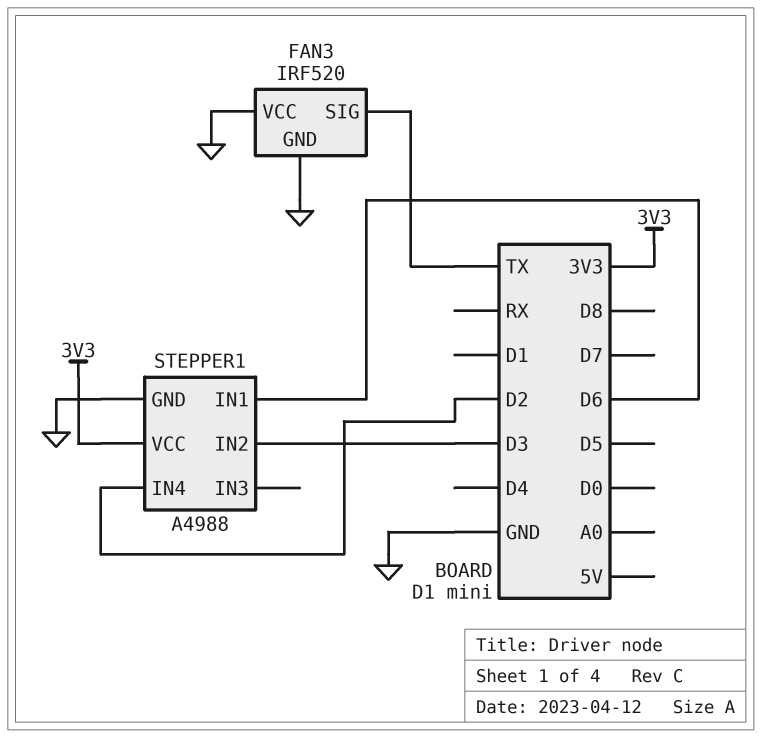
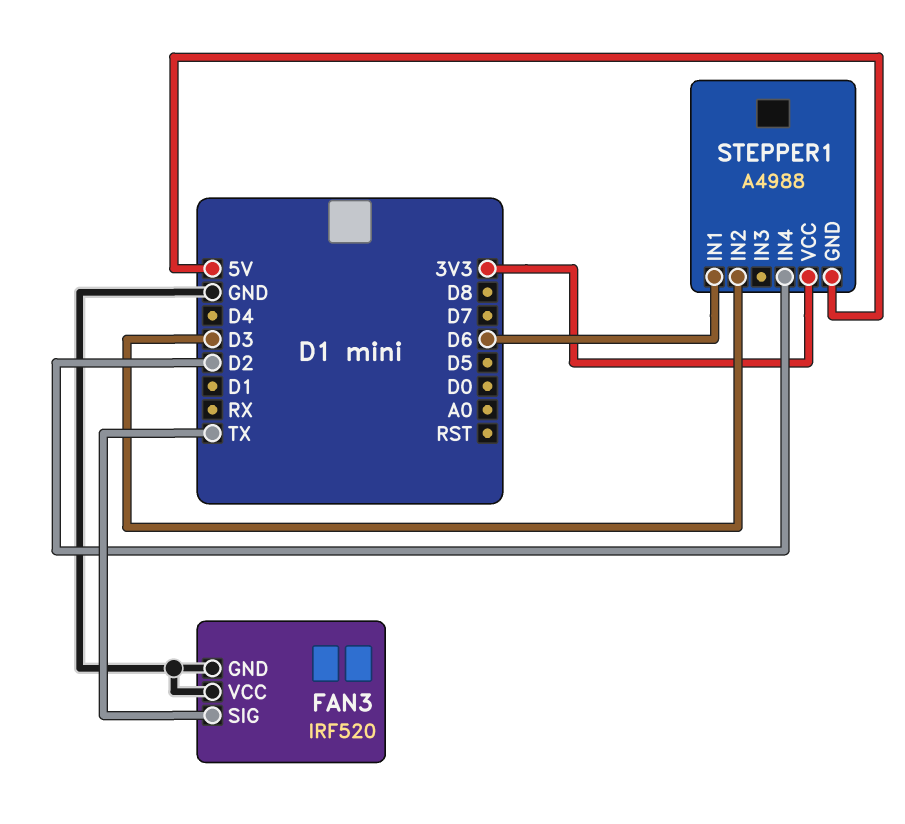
STEPPER1 pin GND: GND -> 5V

